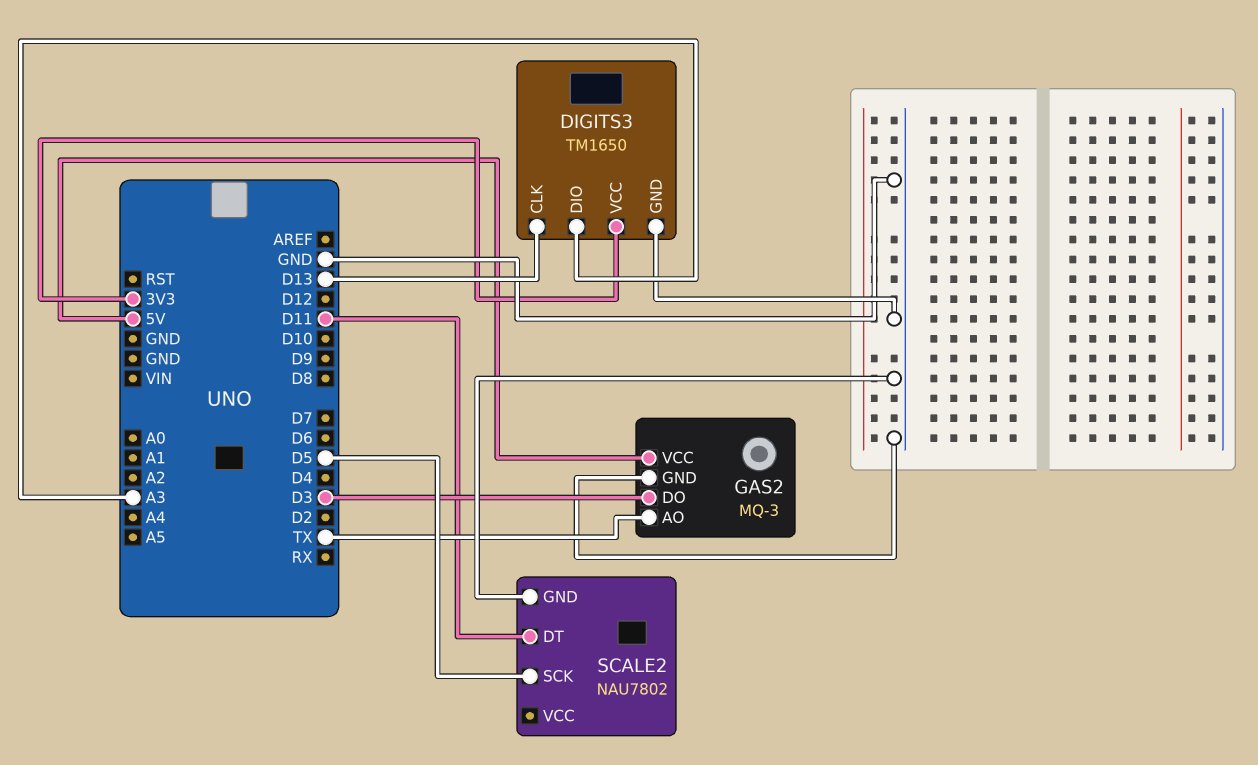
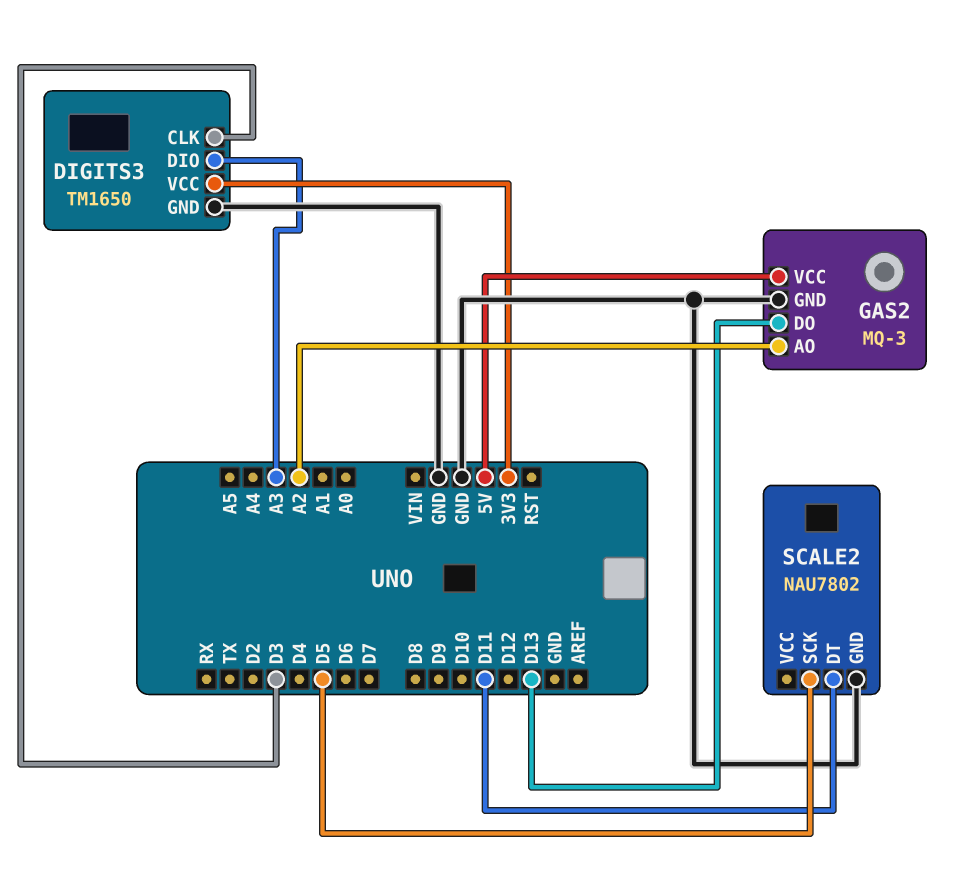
DIGITS3 pin CLK: D13 -> D3
GAS2 pin AO: TX -> A2
GAS2 pin DO: D3 -> D13

